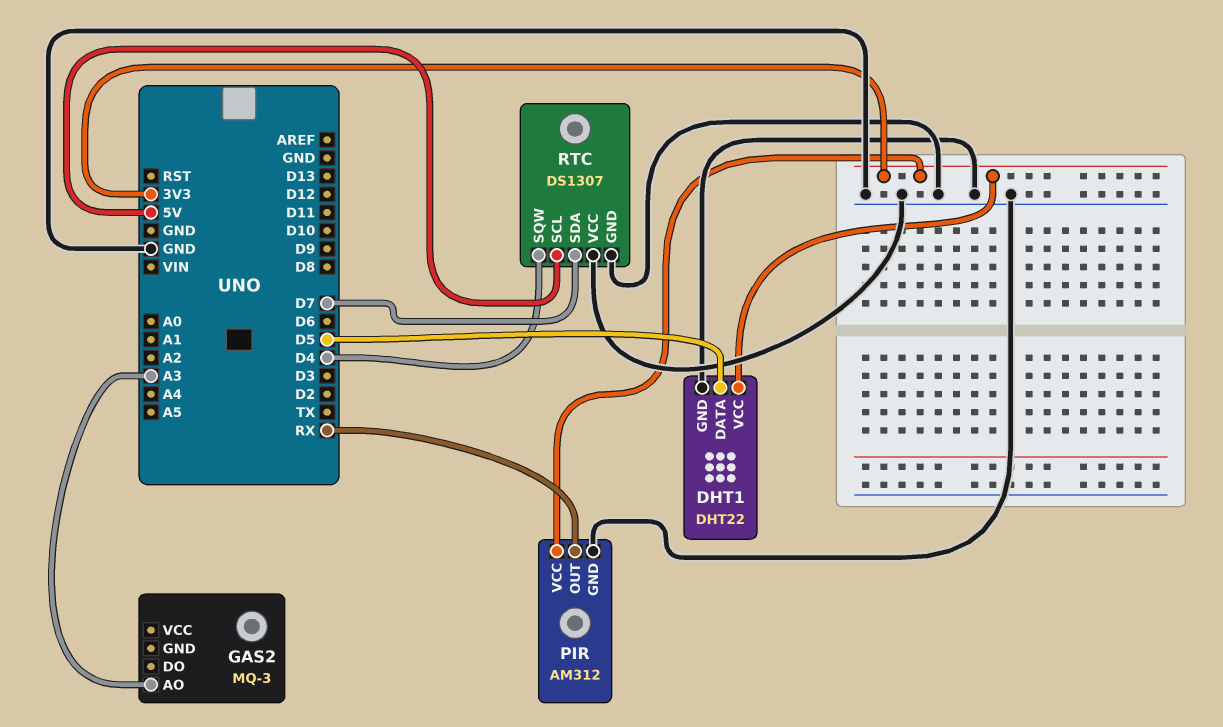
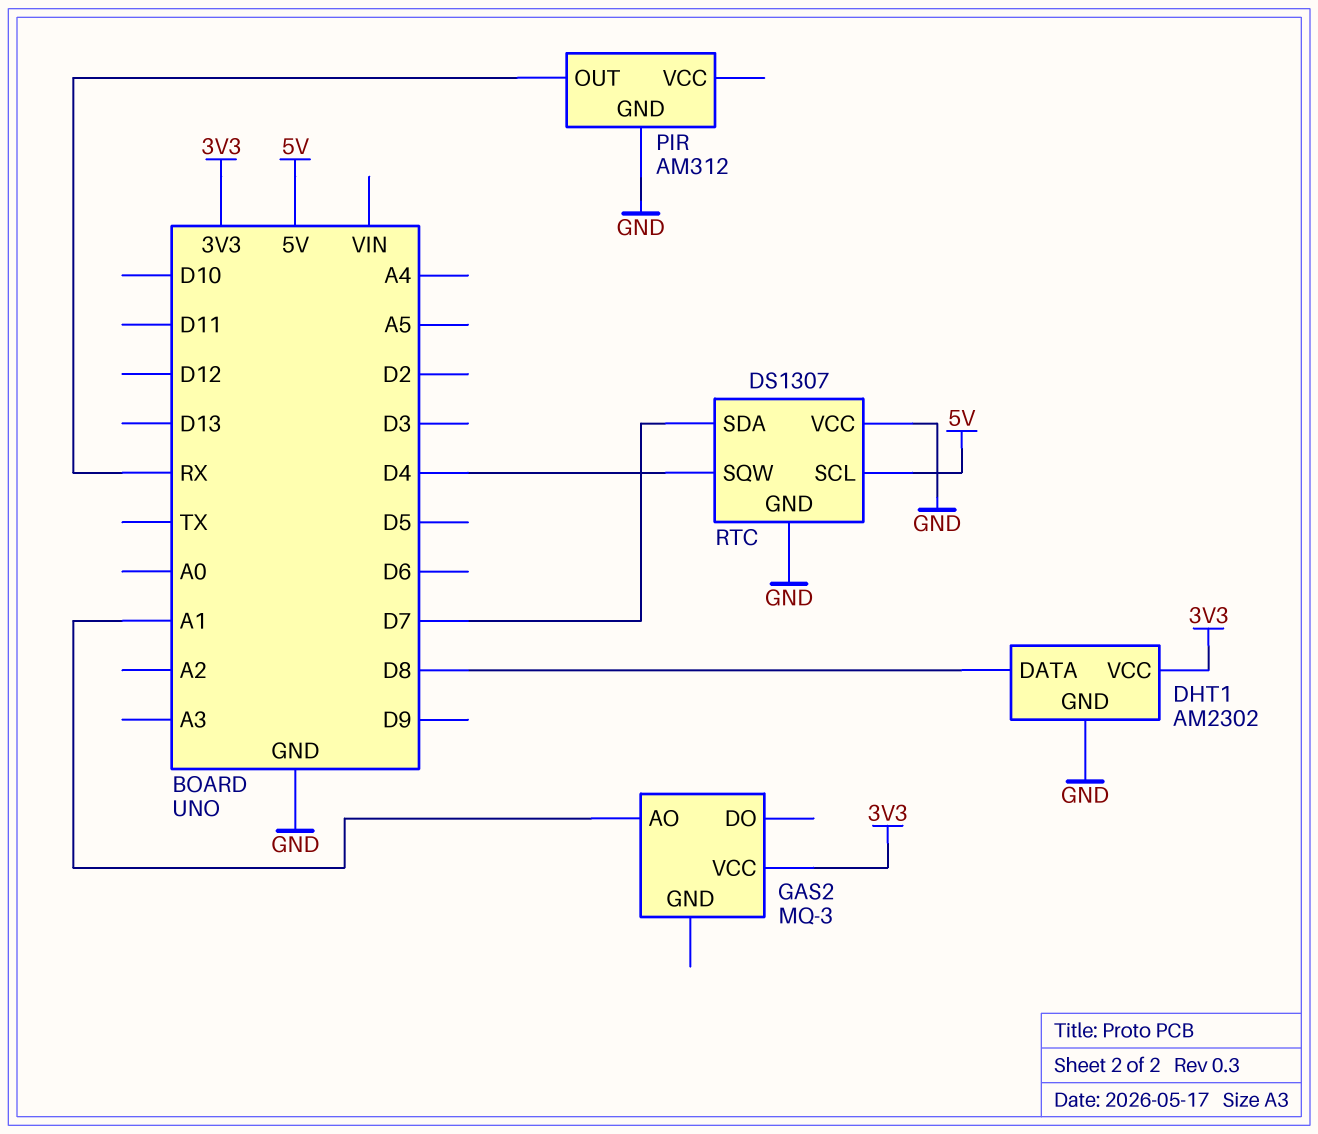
DHT1: DHT22 -> AM2302
DHT1 pin DATA: D5 -> D8
GAS2 pin AO: A3 -> A1
GAS2 pin VCC: none -> 3V3
PIR pin VCC: 3V3 -> none

